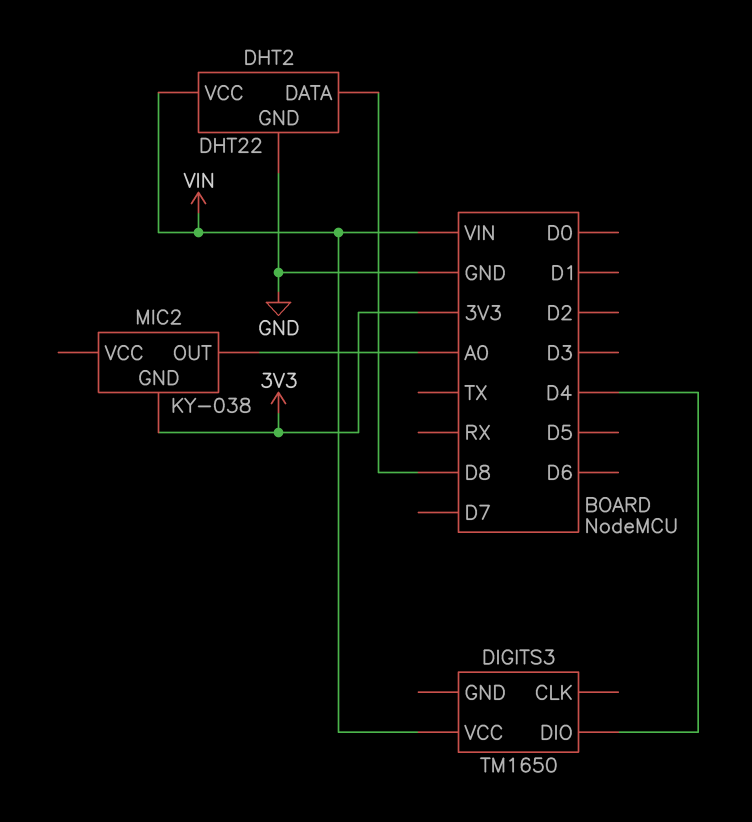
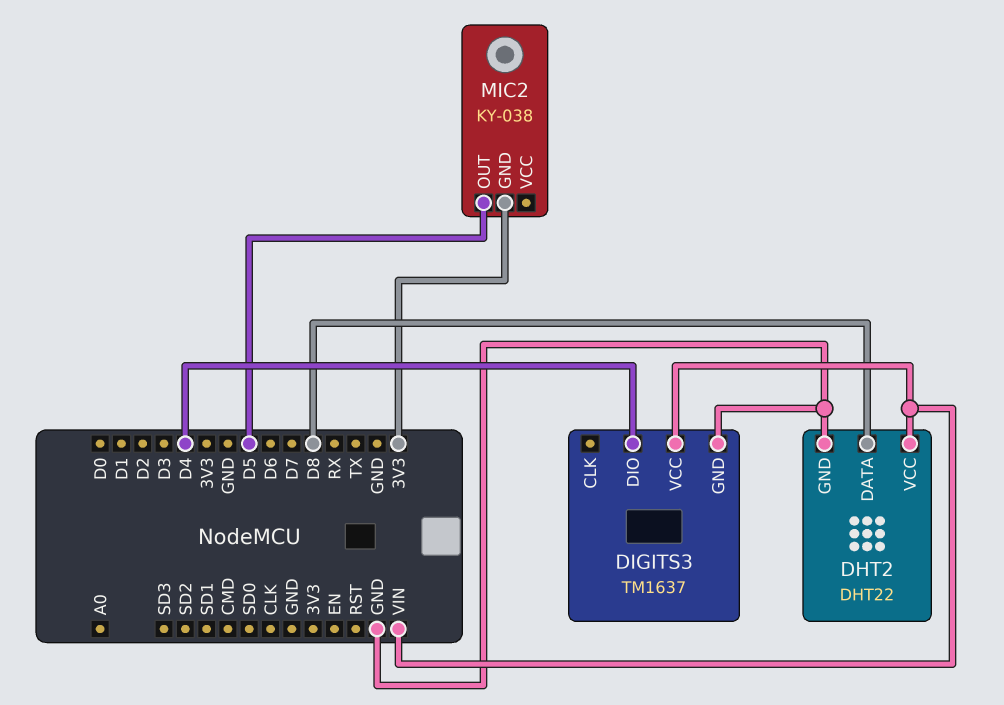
DIGITS3: TM1650 -> TM1637
DIGITS3 pin GND: none -> GND
MIC2 pin OUT: A0 -> D5

